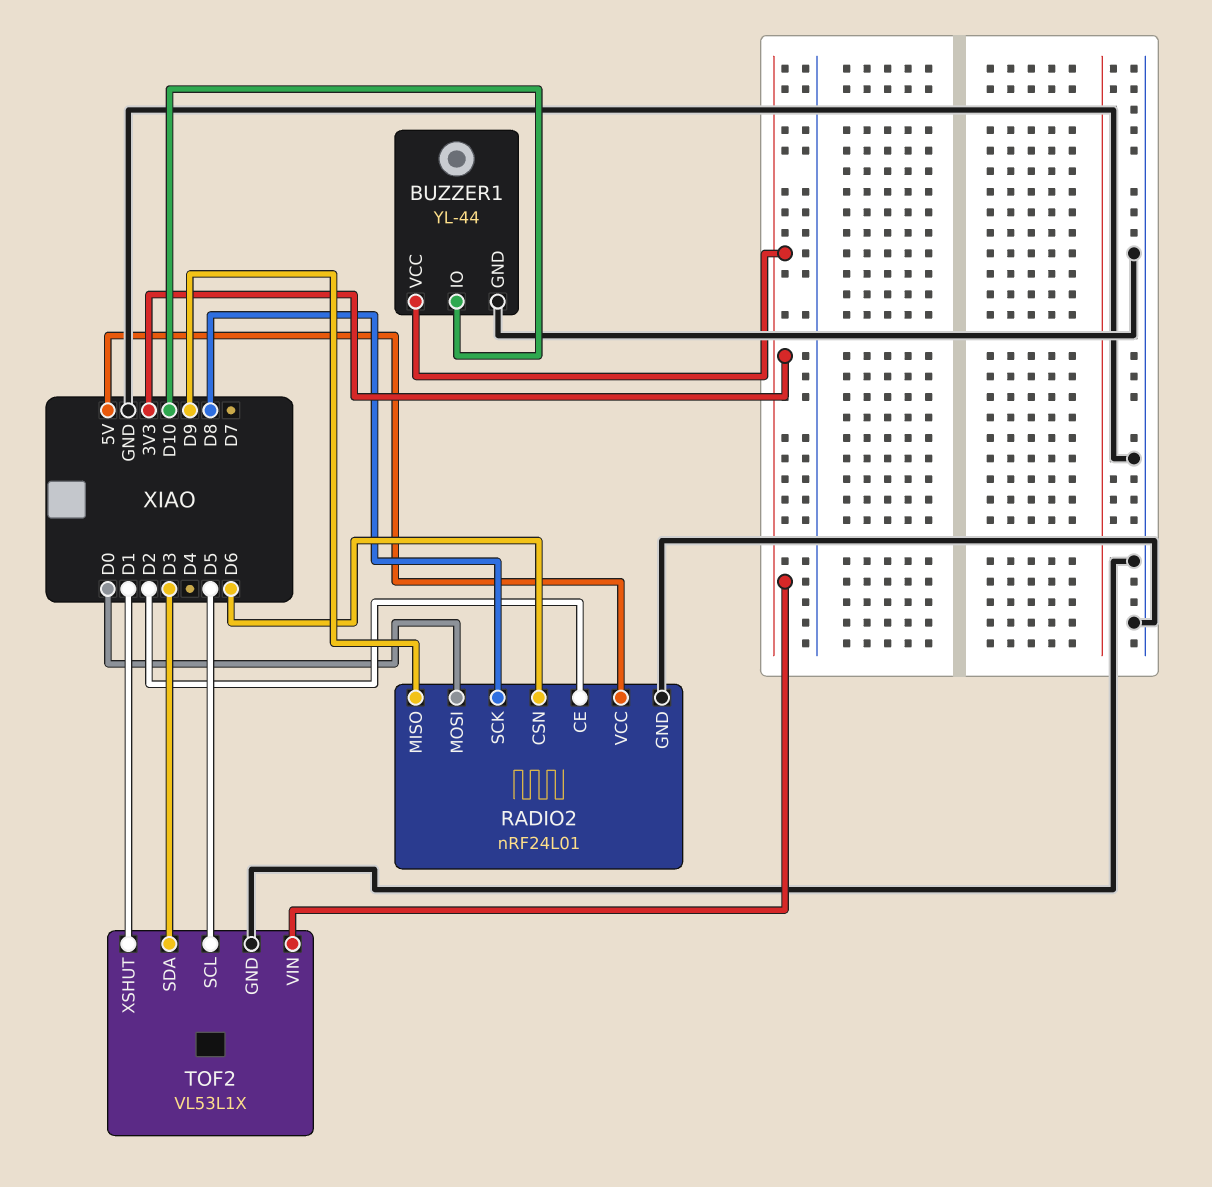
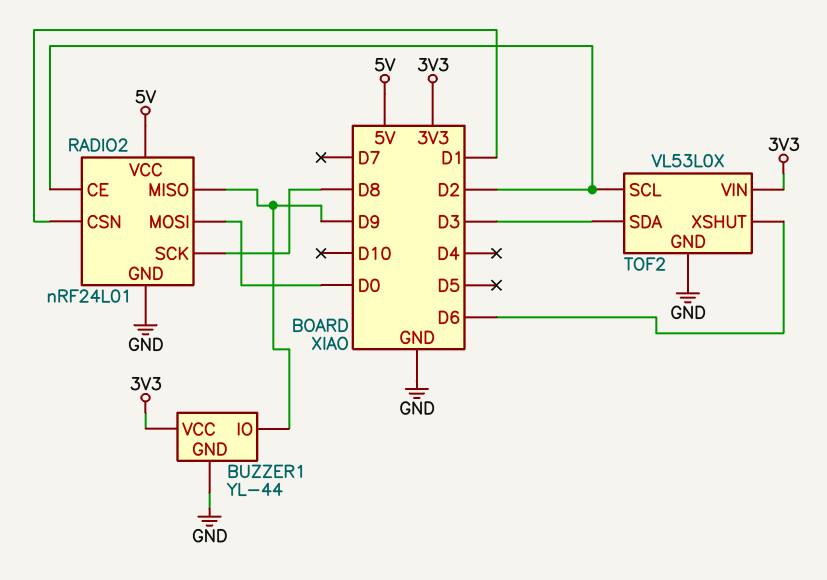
BUZZER1 pin IO: D10 -> D9
RADIO2 pin CSN: D6 -> D1
TOF2: VL53L1X -> VL53L0X
TOF2 pin SCL: D5 -> D2
TOF2 pin XSHUT: D1 -> D6

